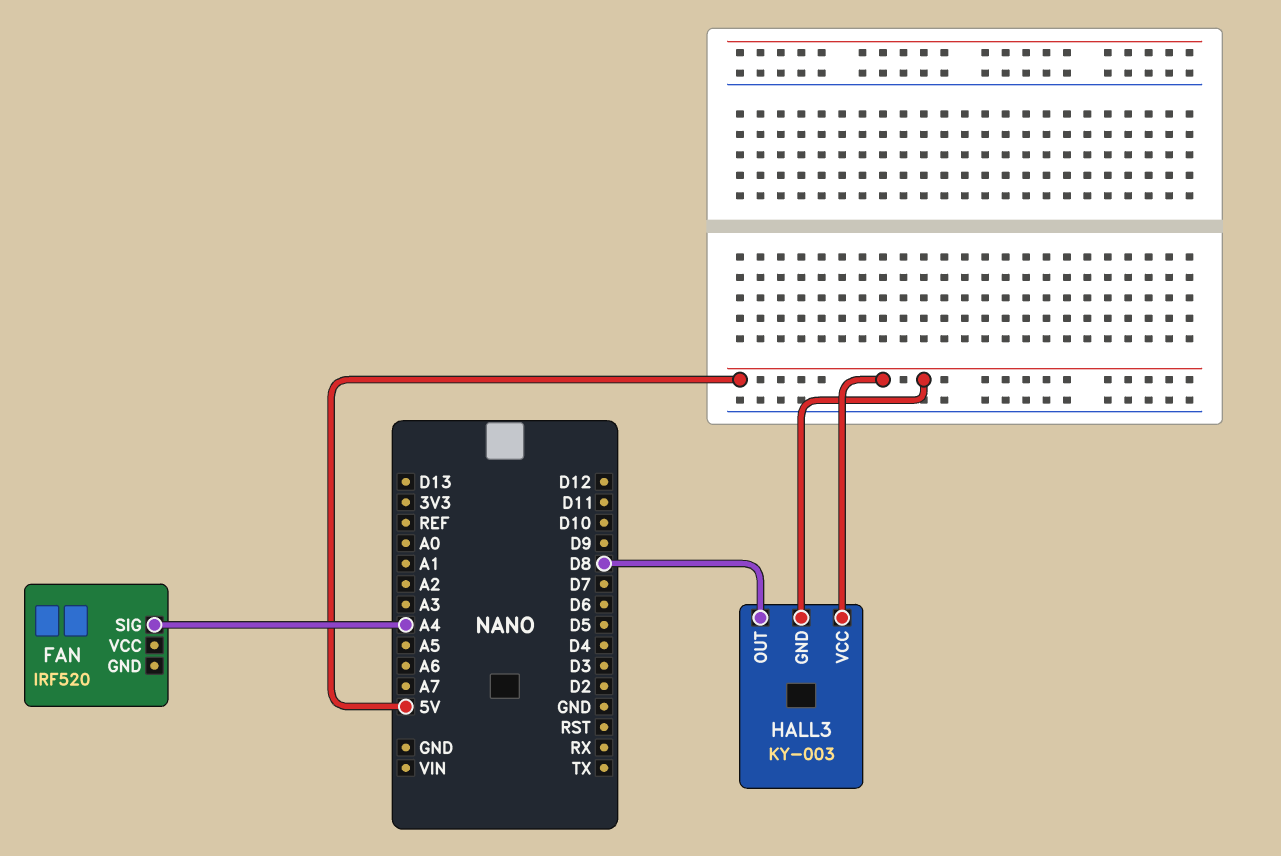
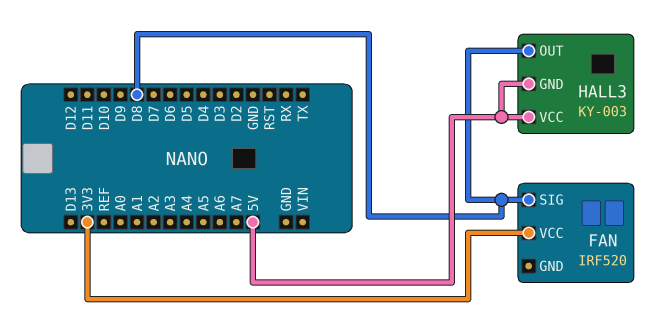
FAN pin SIG: A4 -> D8
FAN pin VCC: none -> 3V3

